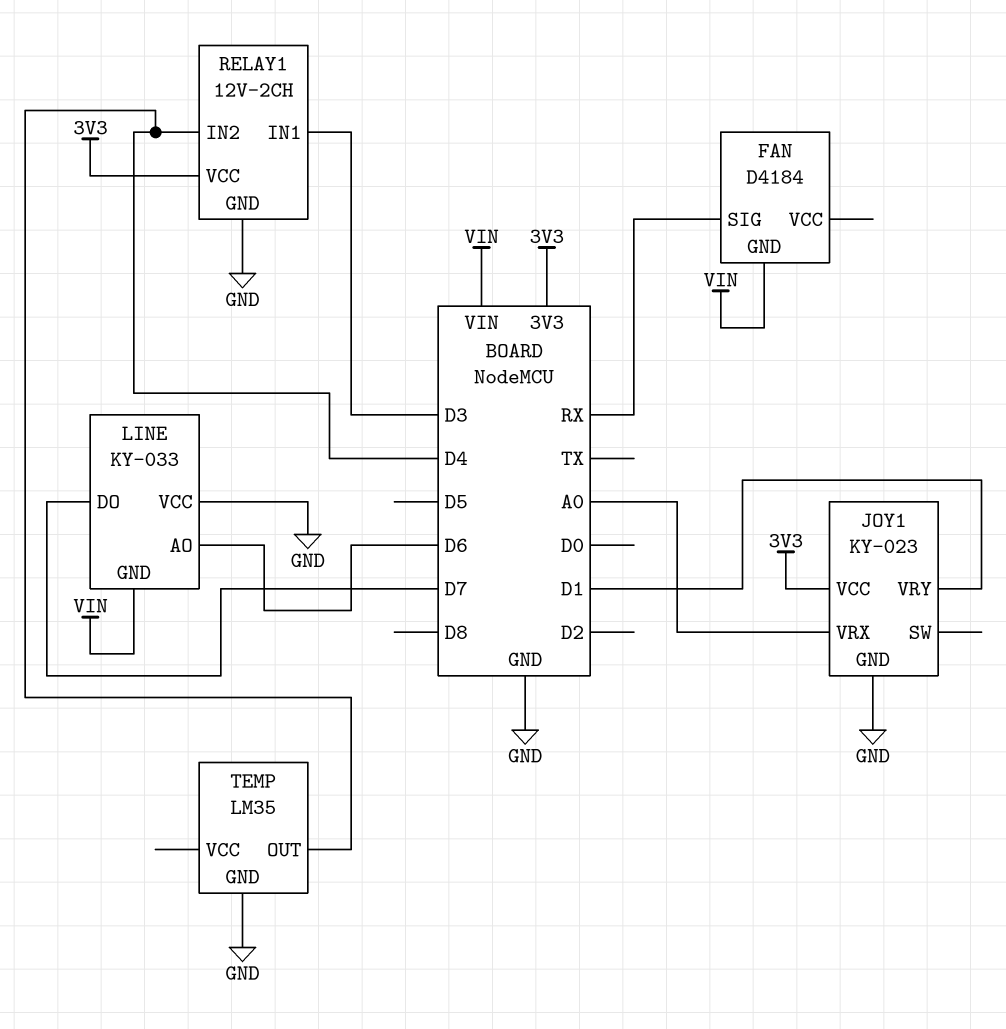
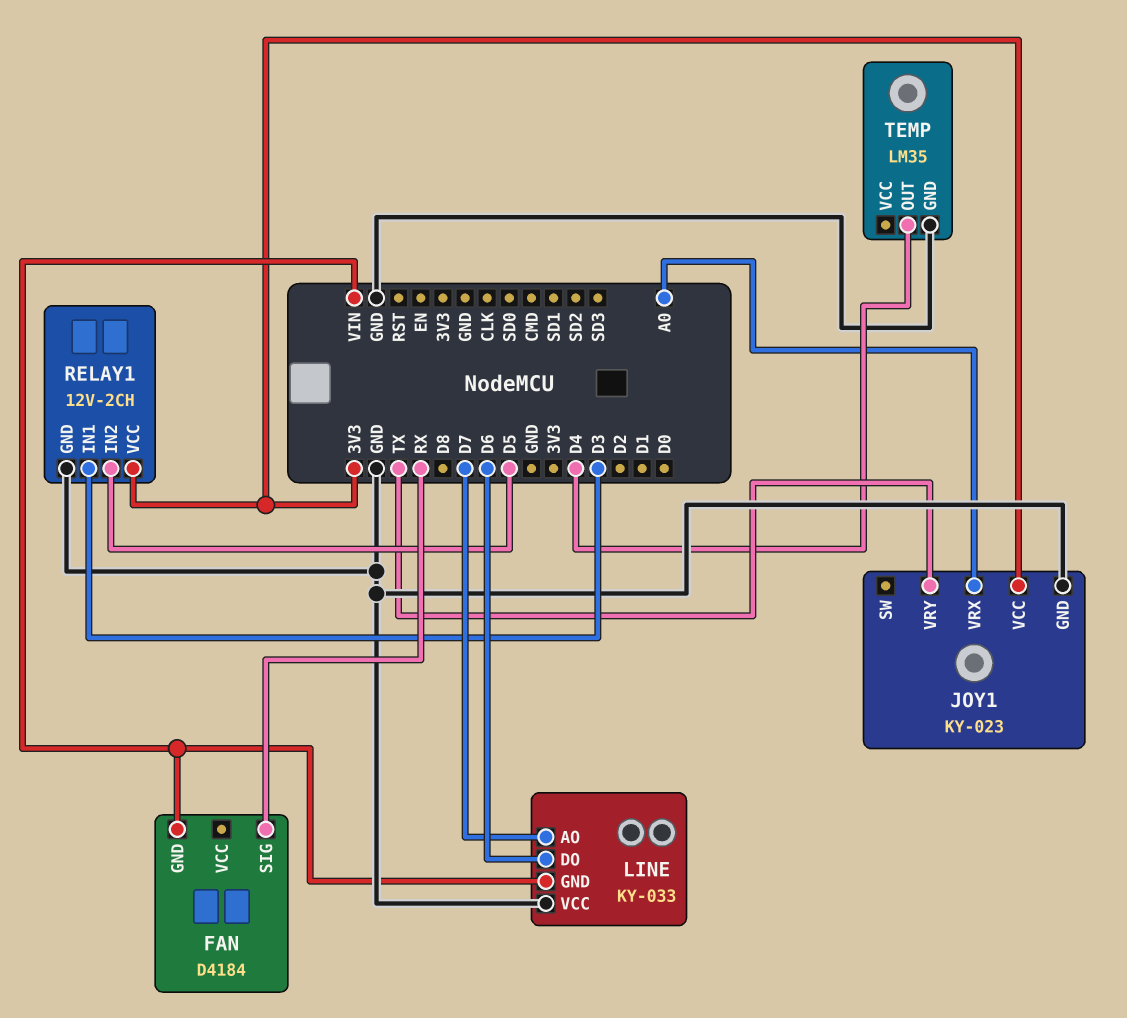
JOY1 pin VRY: D1 -> TX
LINE pin AO: D6 -> D7
LINE pin DO: D7 -> D6
RELAY1 pin IN2: D4 -> D5

